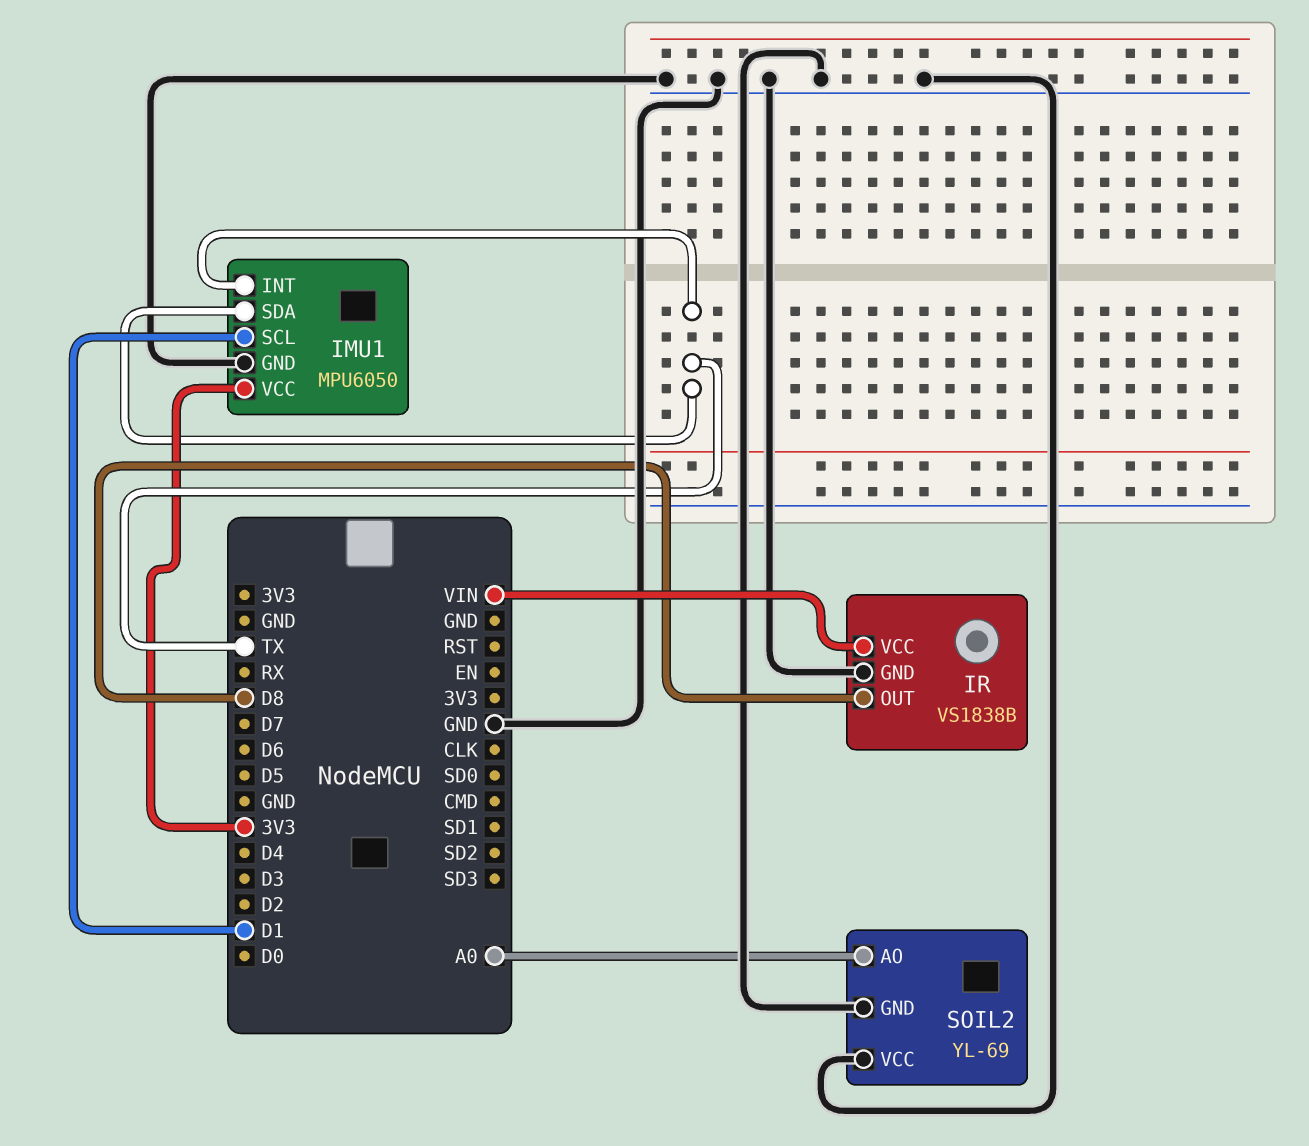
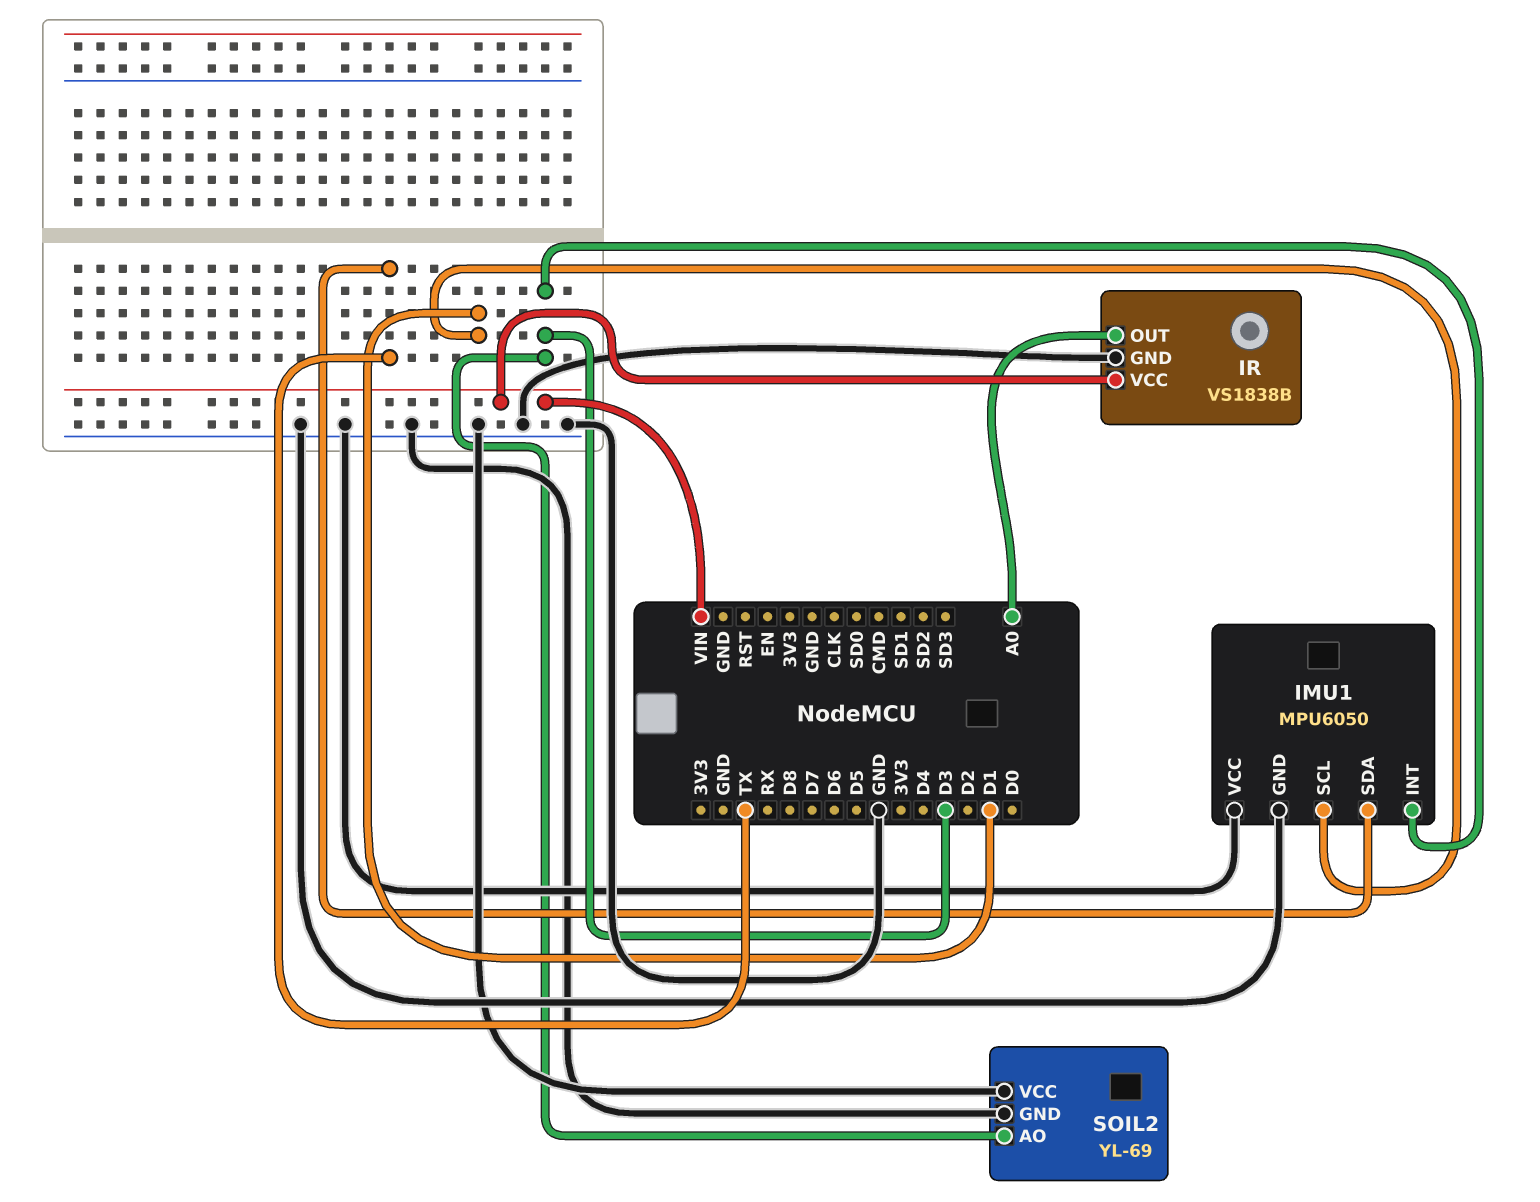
IMU1 pin INT: TX -> D3
IMU1 pin VCC: 3V3 -> GND
IR pin OUT: D8 -> A0
SOIL2 pin AO: A0 -> D3

